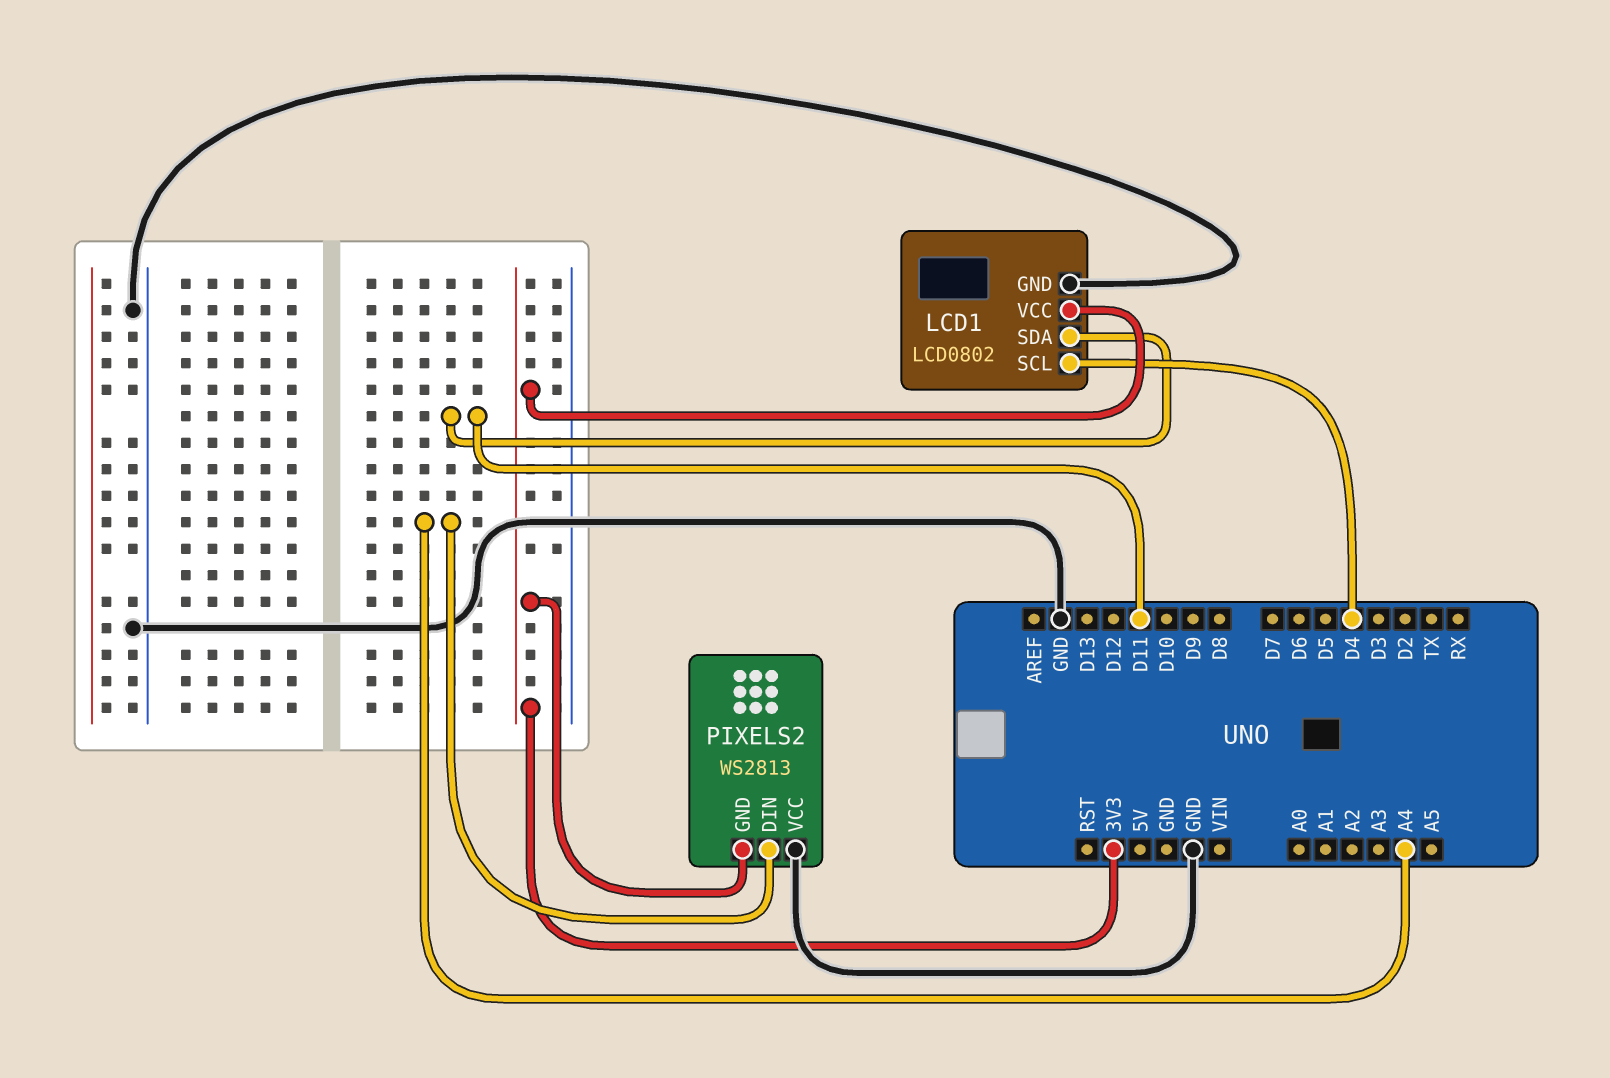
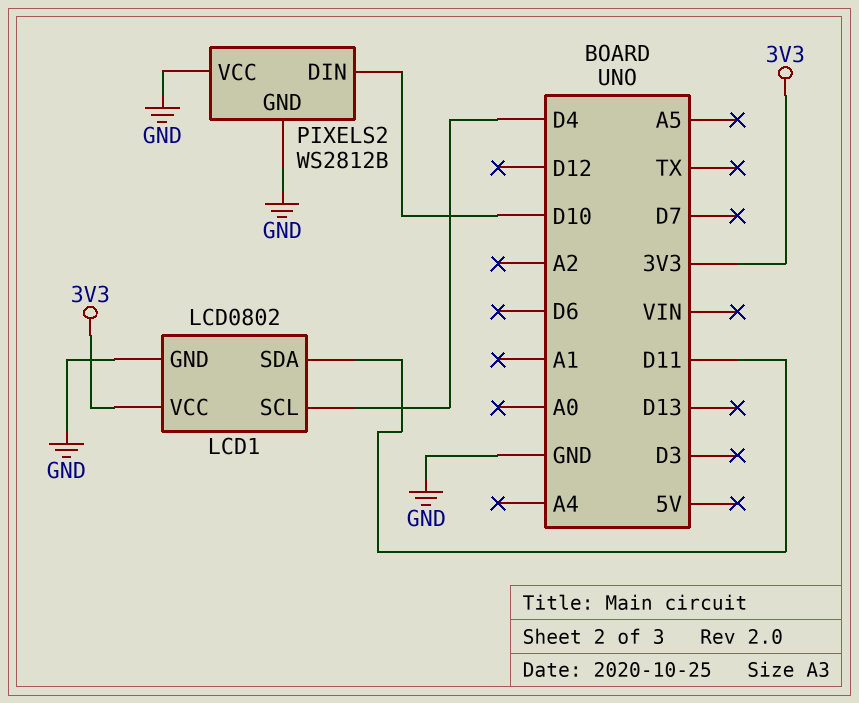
PIXELS2: WS2813 -> WS2812B
PIXELS2 pin DIN: A4 -> D10
PIXELS2 pin GND: 3V3 -> GND

